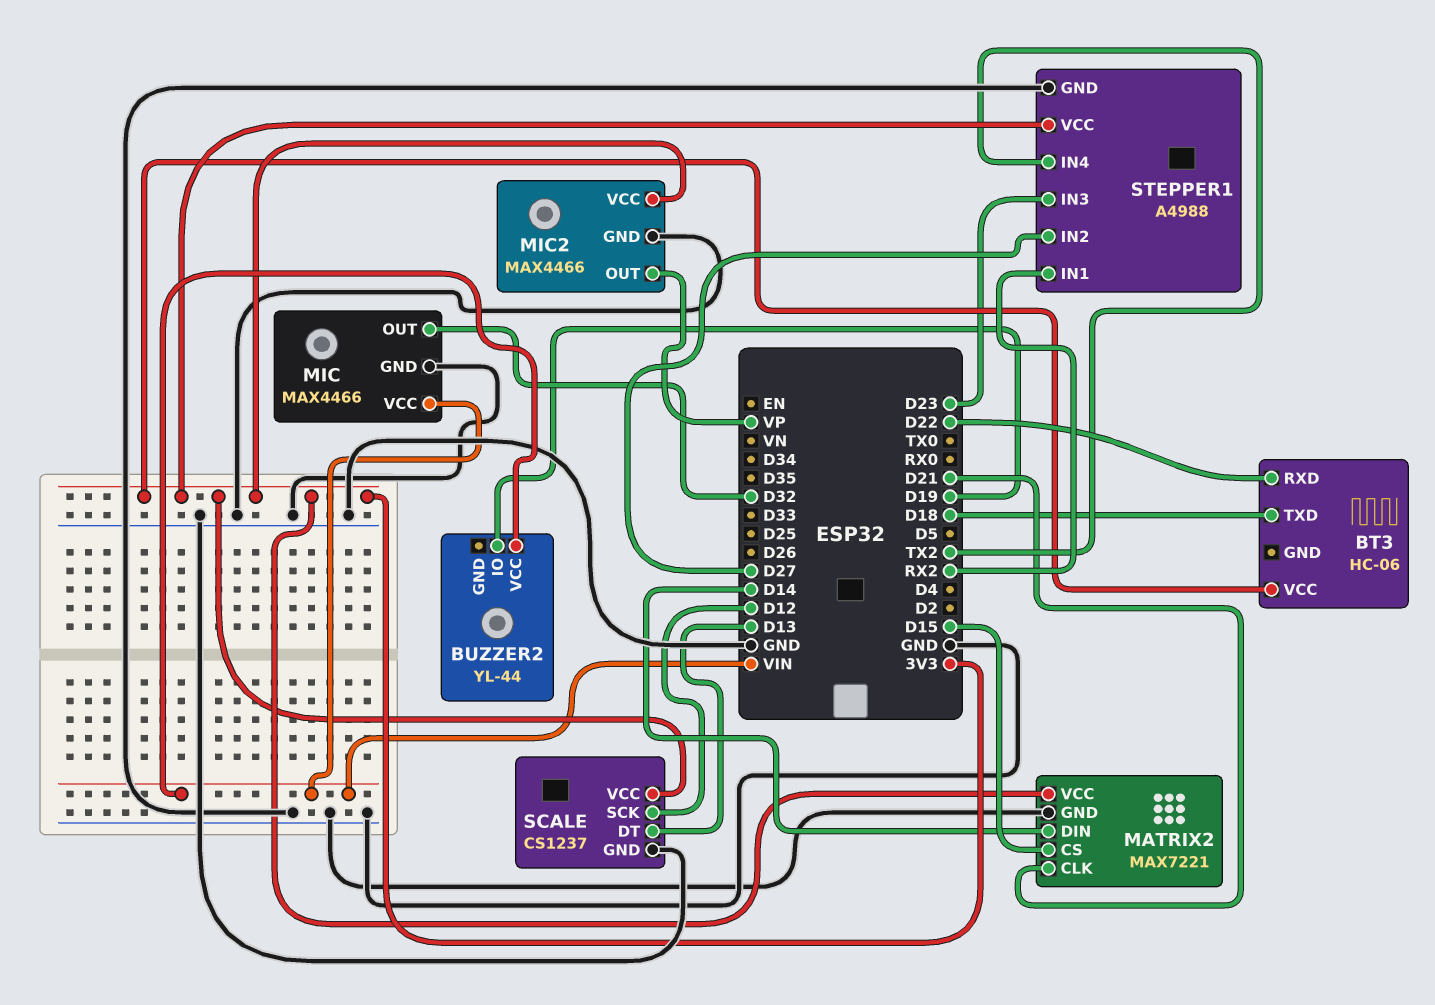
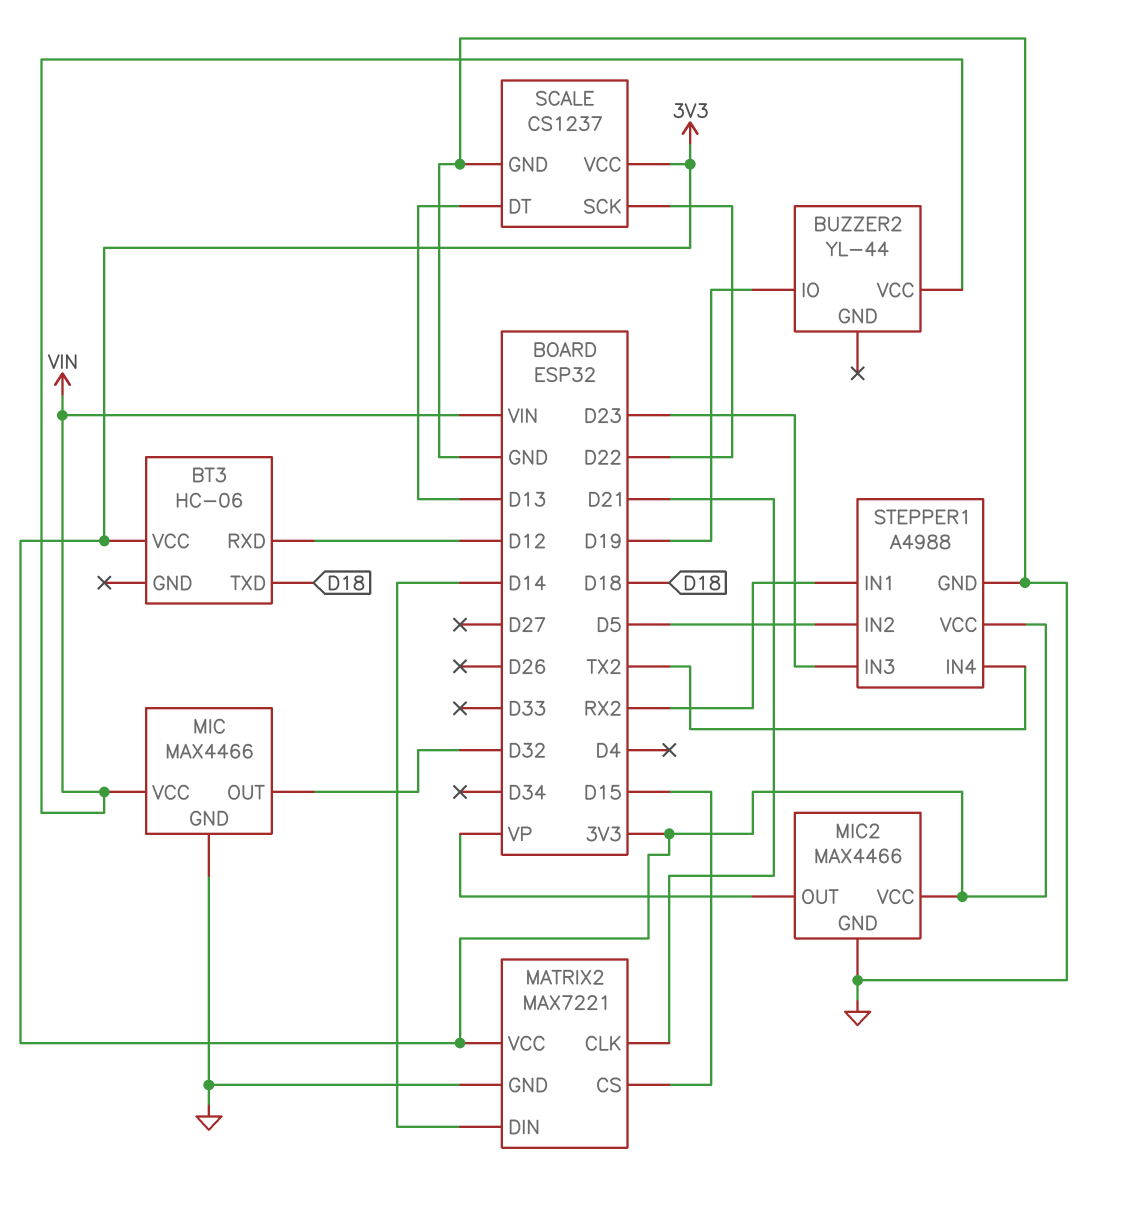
BT3 pin RXD: D22 -> D12
SCALE pin SCK: D12 -> D22
STEPPER1 pin IN2: D27 -> D5

